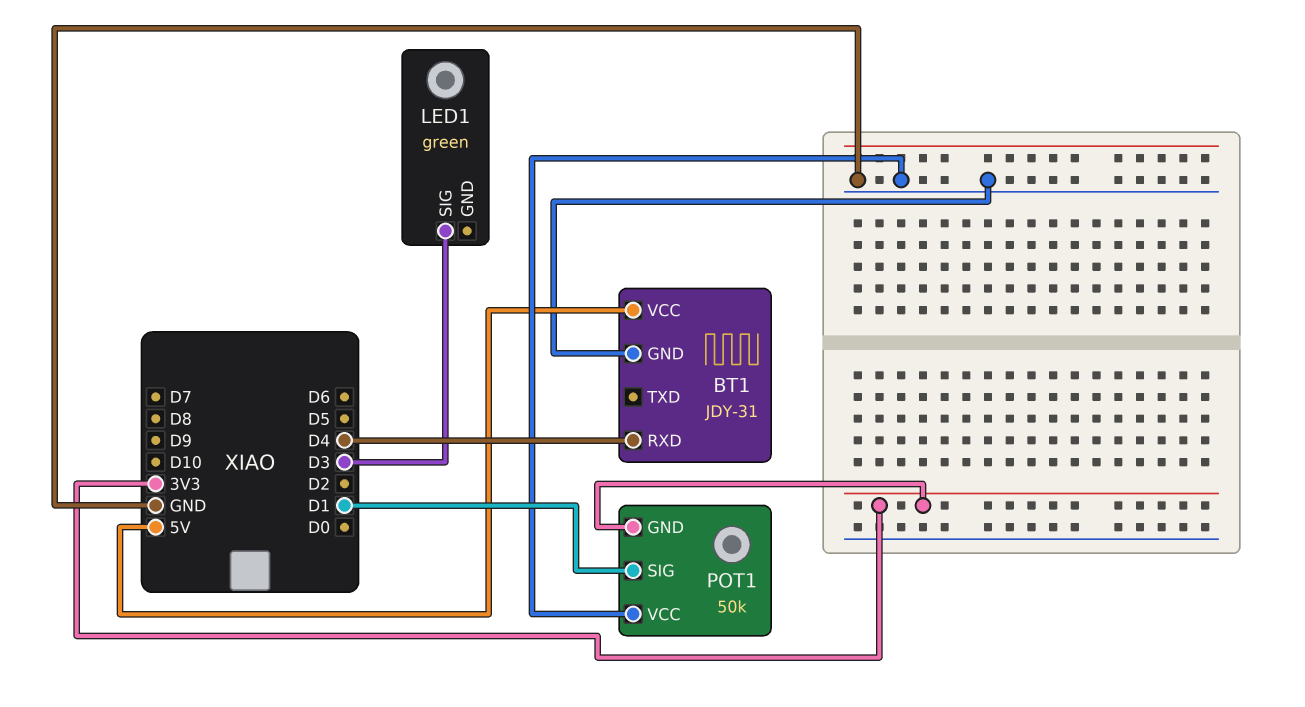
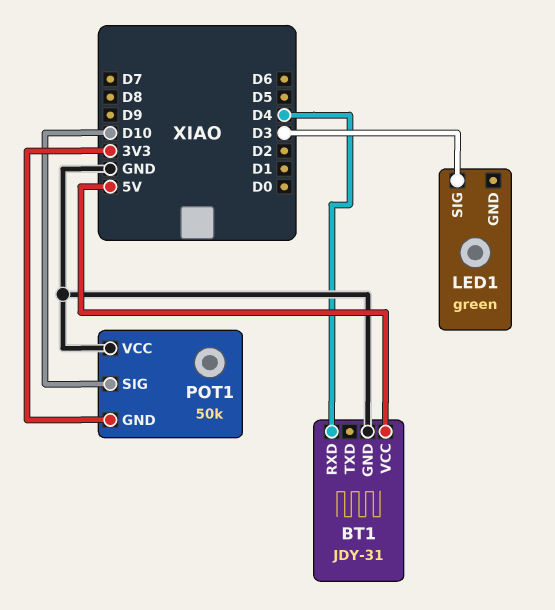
POT1 pin SIG: D1 -> D10

